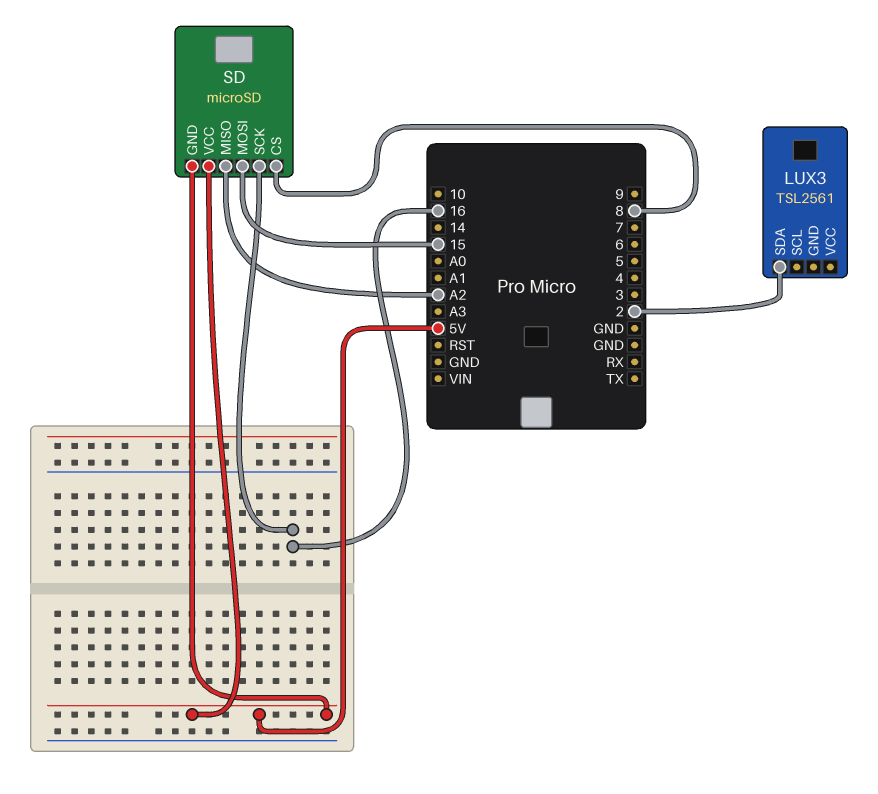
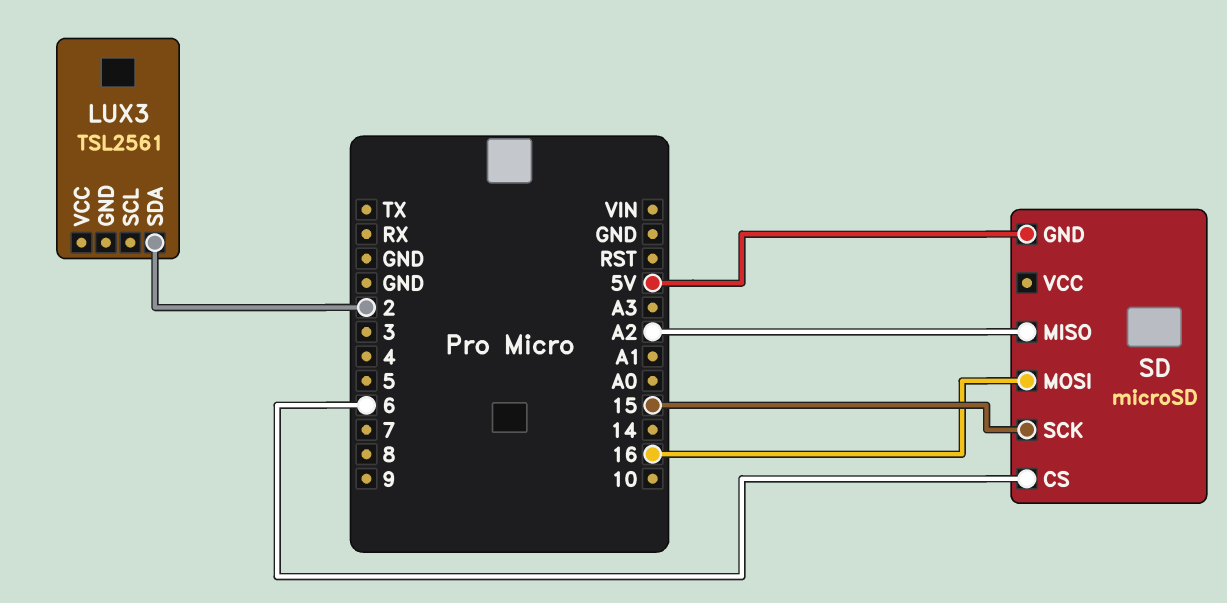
SD pin CS: 8 -> 6
SD pin MOSI: 15 -> 16
SD pin SCK: 16 -> 15
SD pin VCC: 5V -> none

